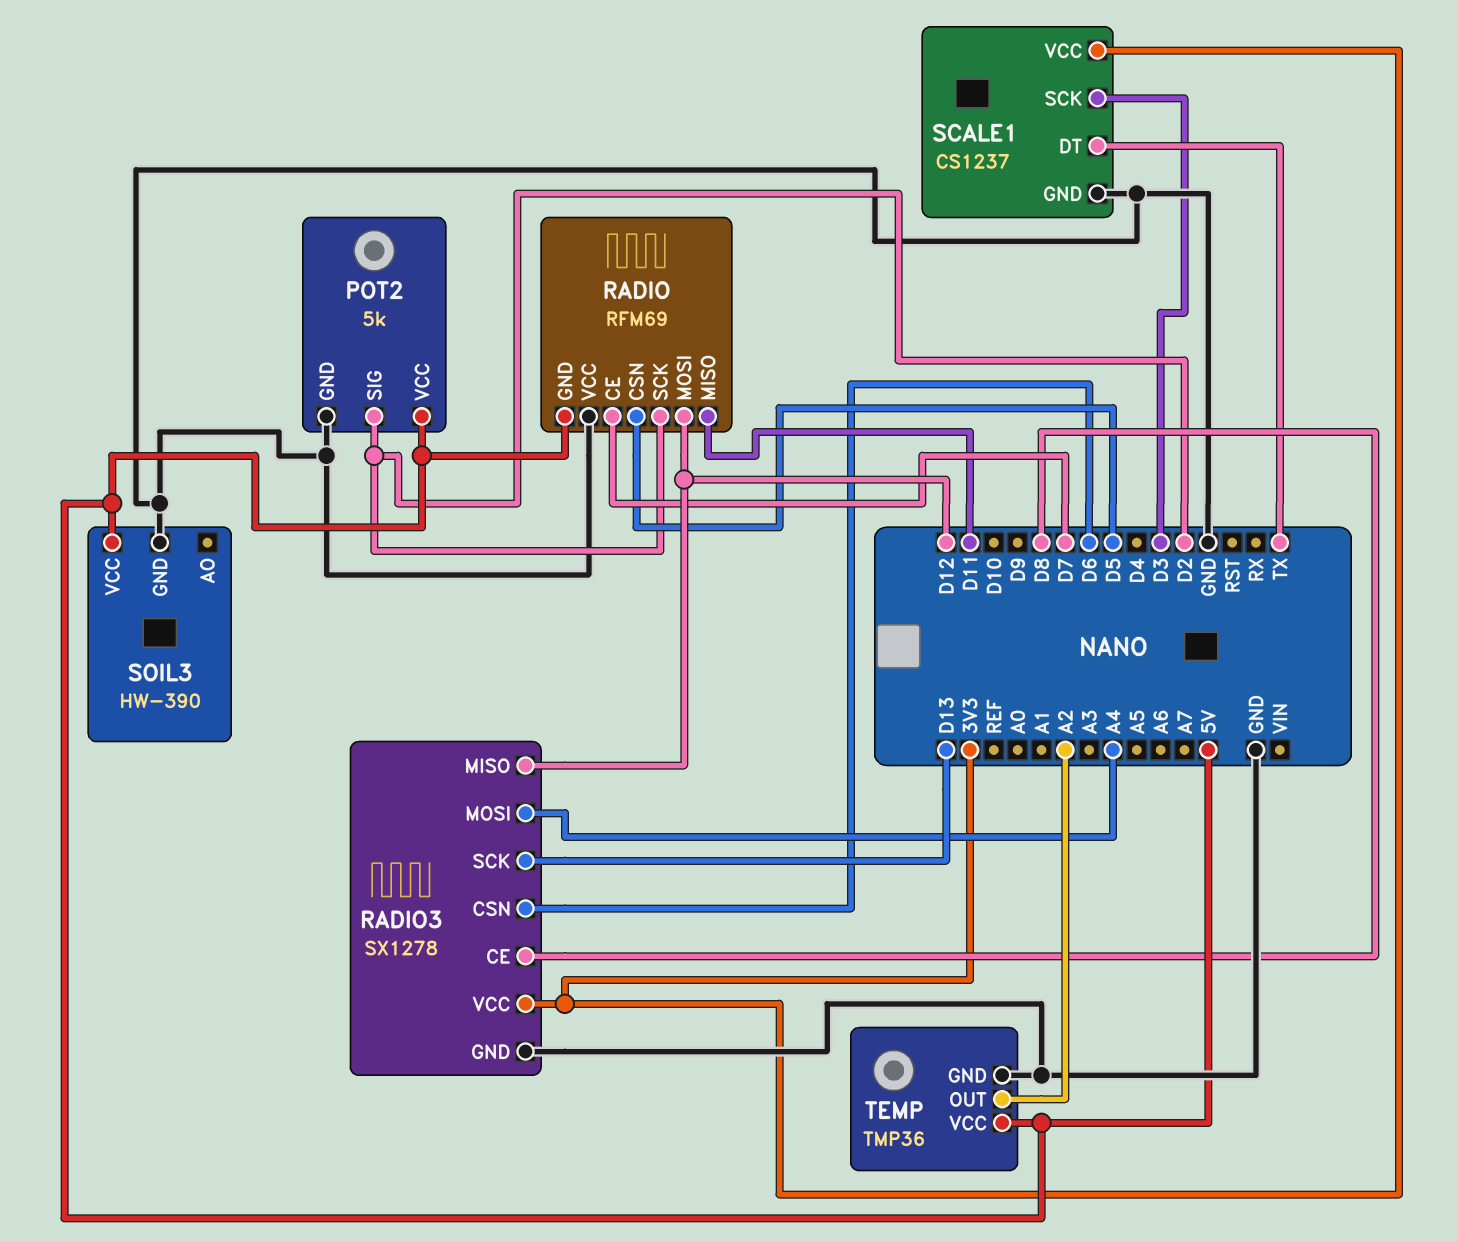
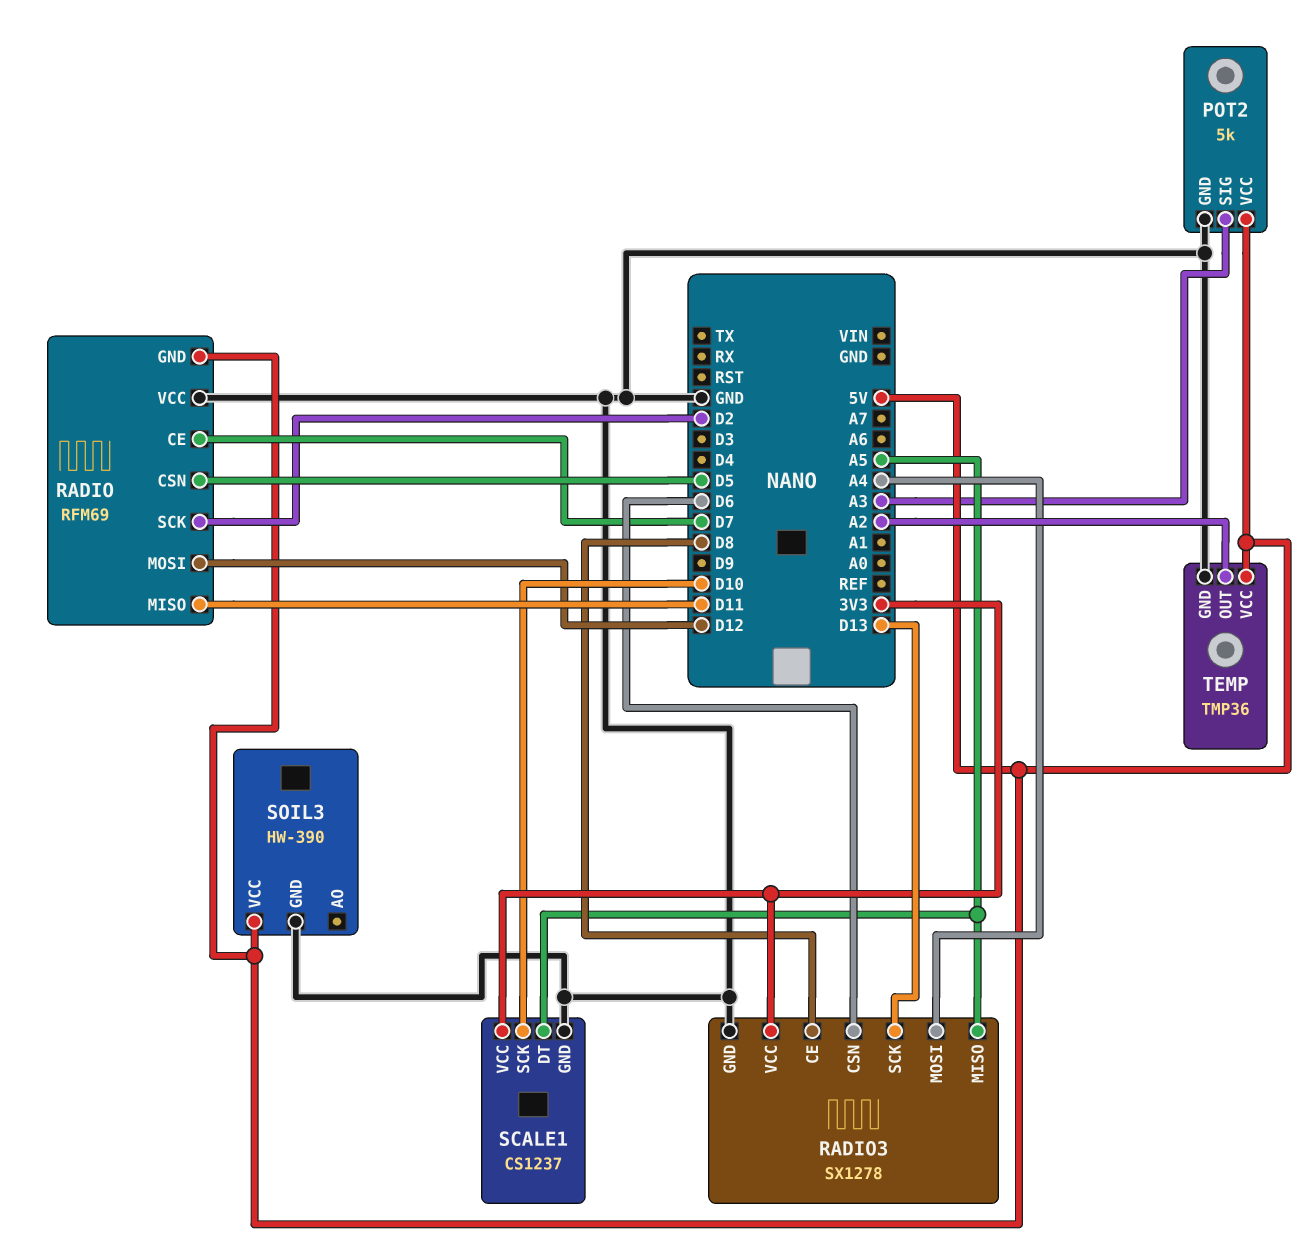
POT2 pin SIG: D2 -> A3
RADIO3 pin MISO: D12 -> A5
SCALE1 pin DT: TX -> A5
SCALE1 pin SCK: D3 -> D10

